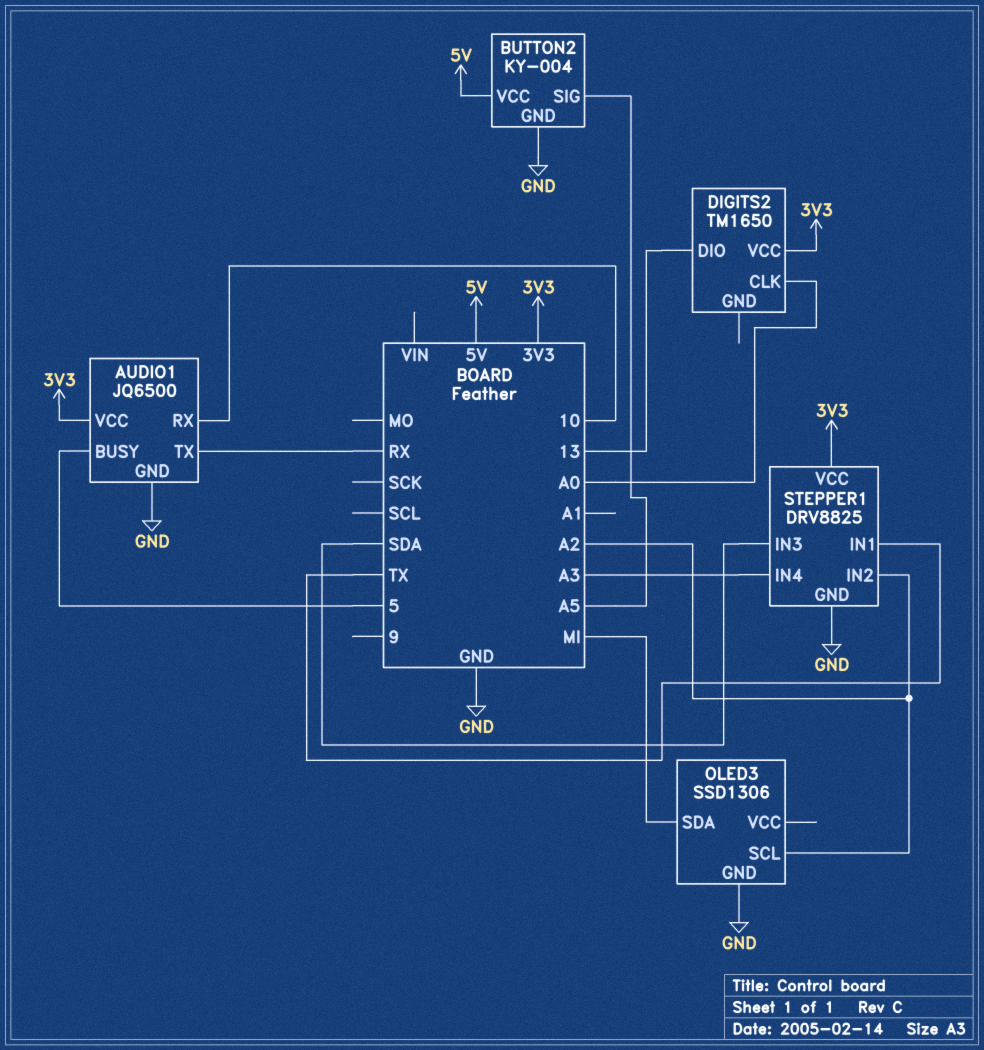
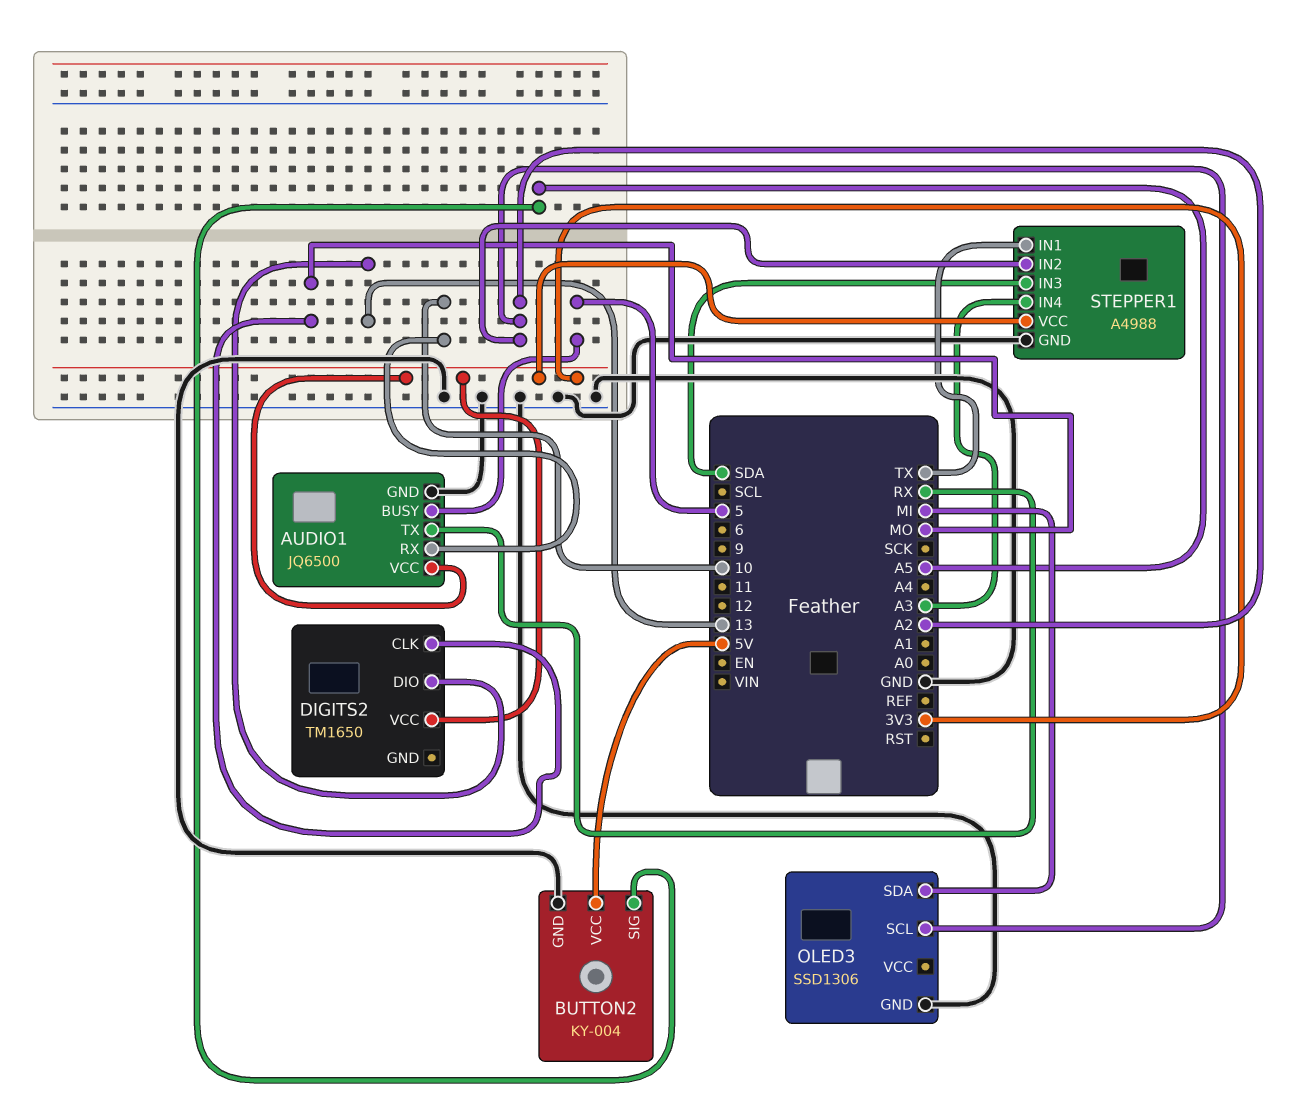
DIGITS2 pin CLK: A0 -> MO
STEPPER1: DRV8825 -> A4988

